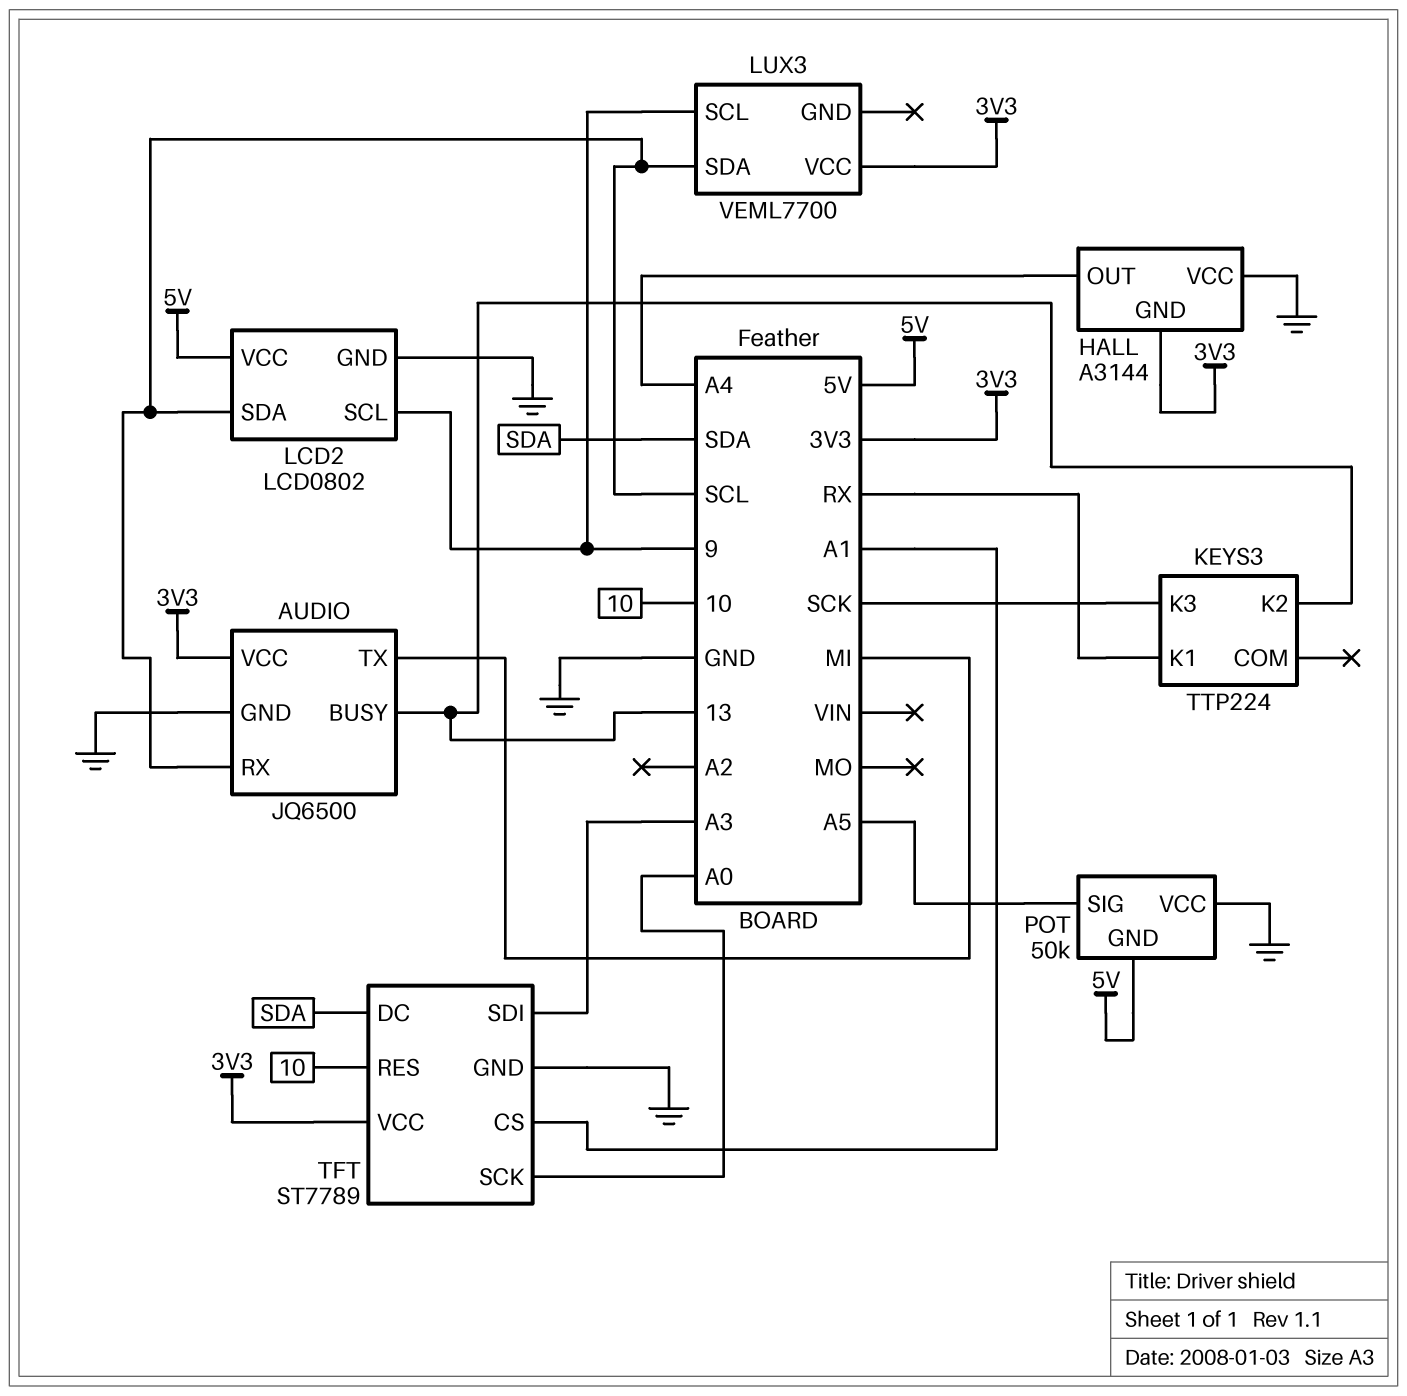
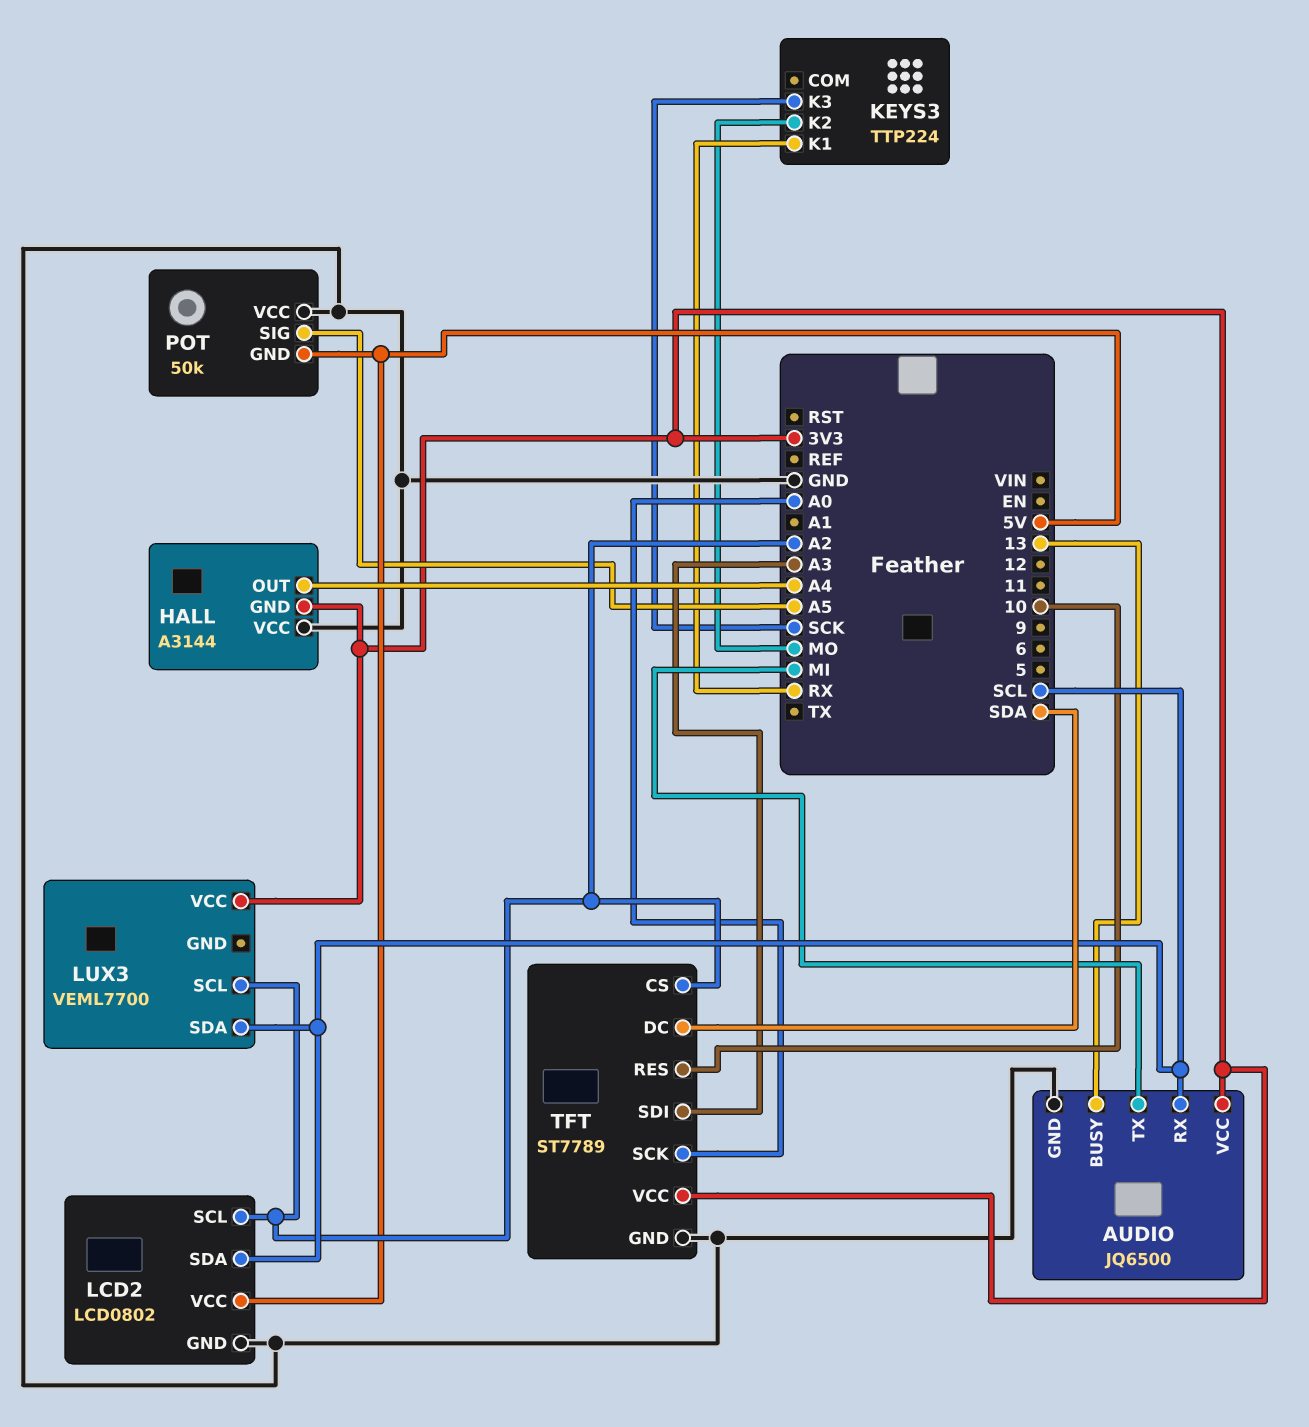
KEYS3 pin K2: 13 -> MO
LCD2 pin SCL: 9 -> A2
LUX3 pin SCL: 9 -> A2
TFT pin CS: A1 -> A2

